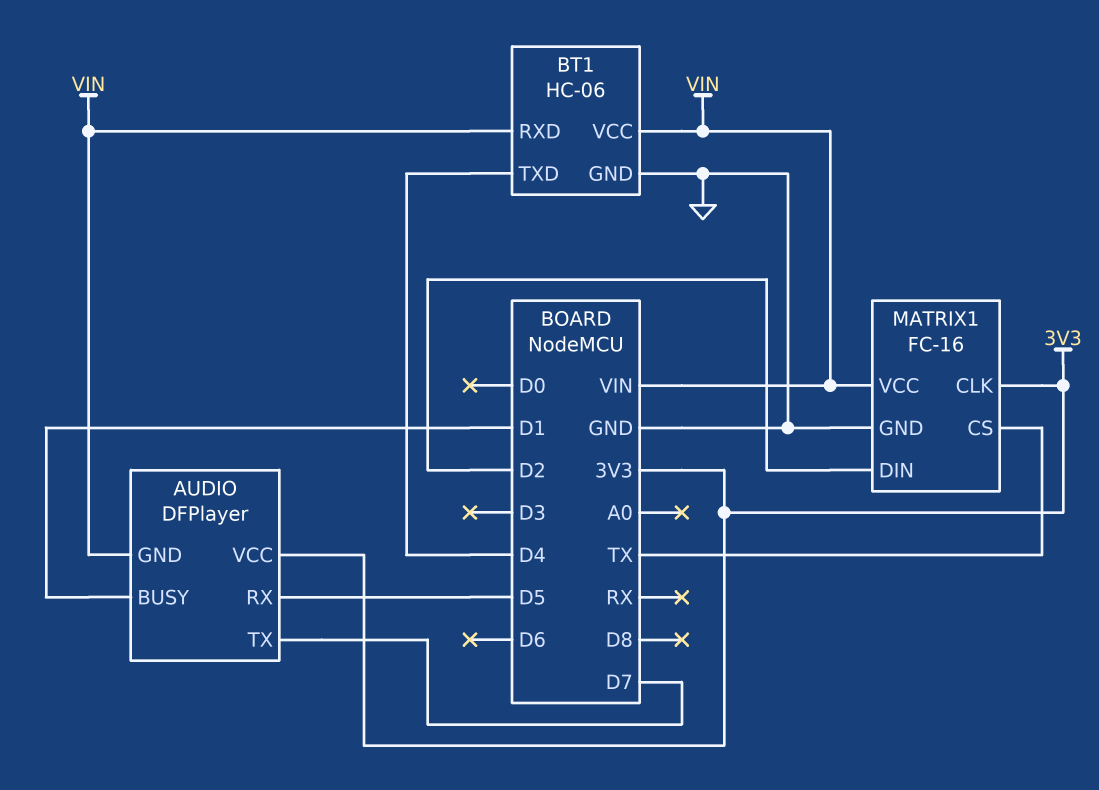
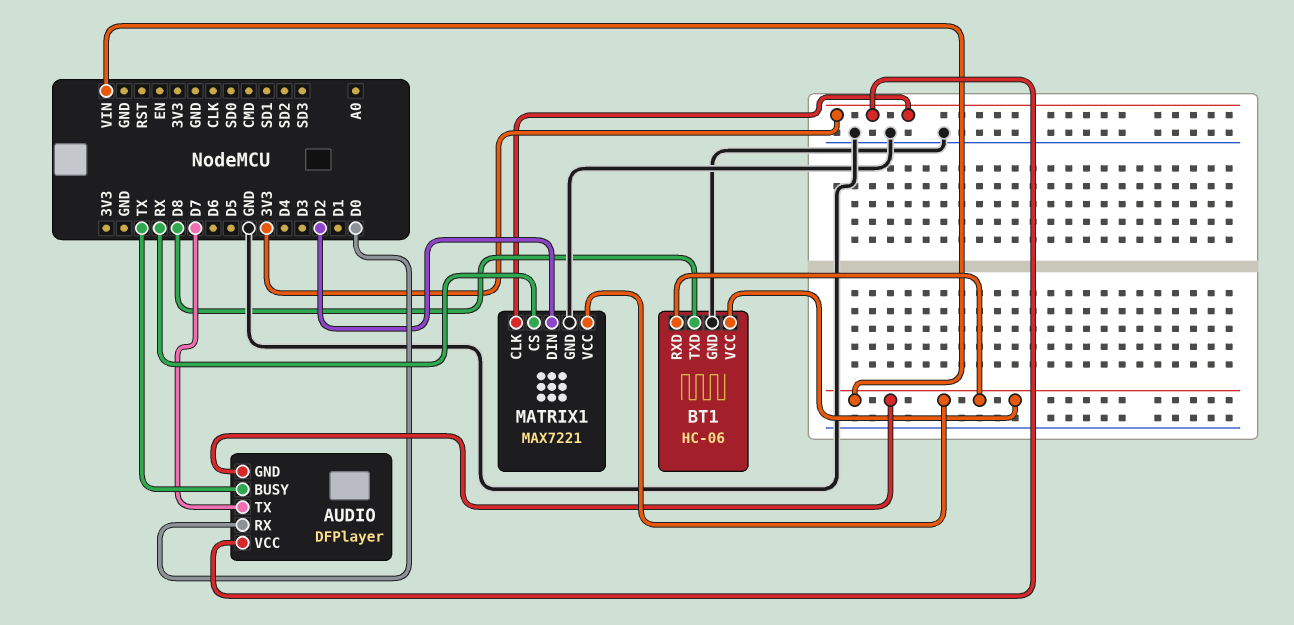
AUDIO pin BUSY: D1 -> TX
AUDIO pin RX: D5 -> D0
BT1 pin TXD: D4 -> D8
MATRIX1: FC-16 -> MAX7221
MATRIX1 pin CS: TX -> RX

